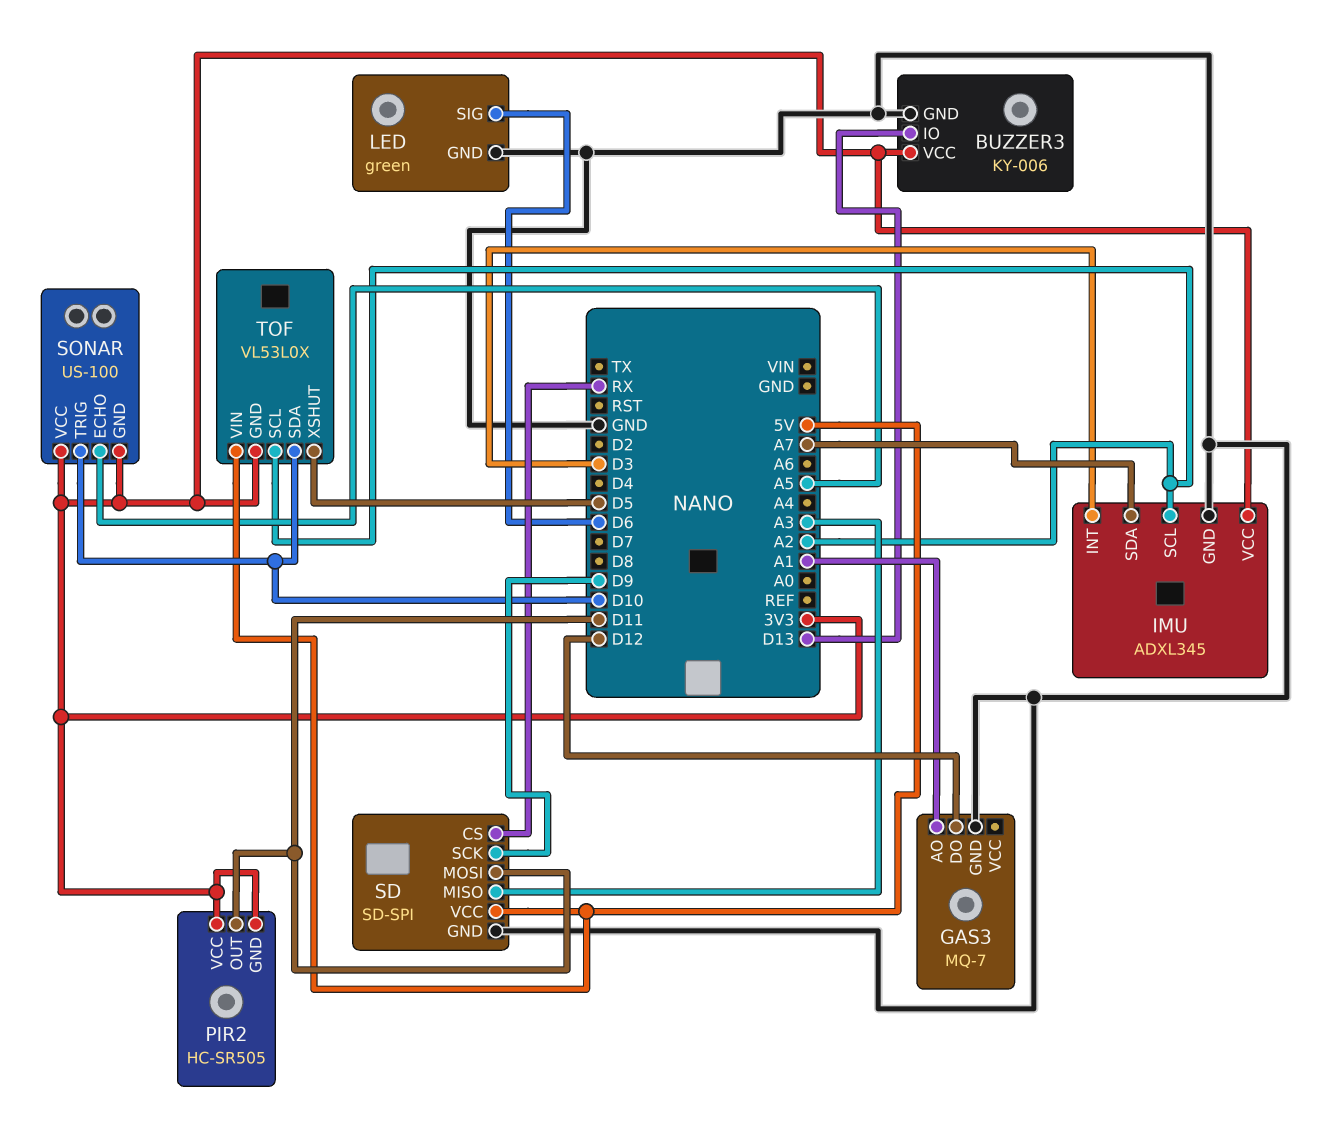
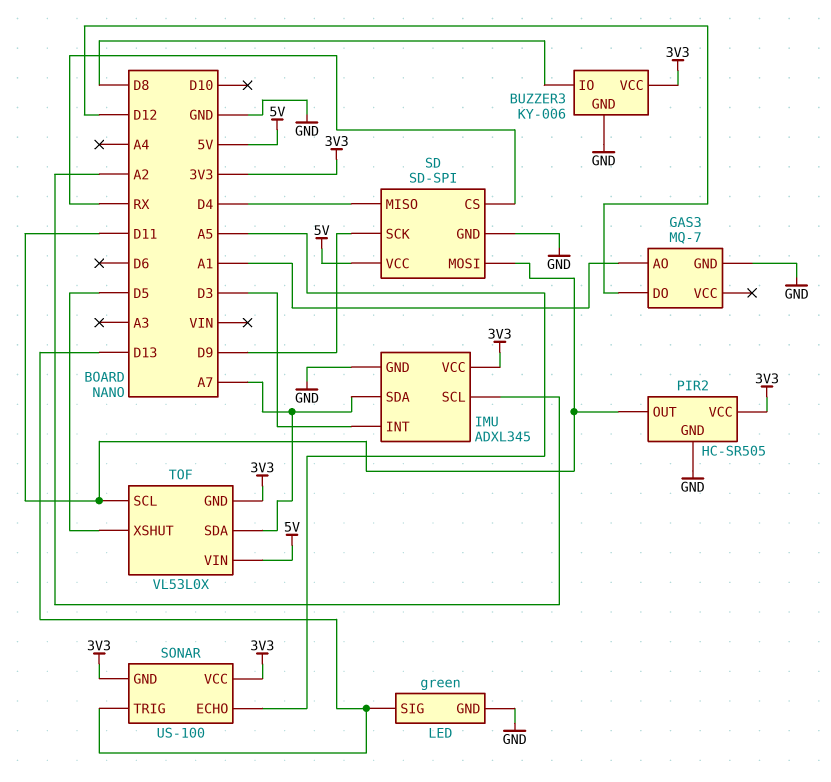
BUZZER3 pin IO: D13 -> D8
LED pin SIG: D6 -> D13
PIR2 pin GND: 3V3 -> GND
SD pin MISO: A3 -> D4
SONAR pin TRIG: D10 -> D13
TOF pin SCL: A2 -> D11
TOF pin SDA: D10 -> A7

